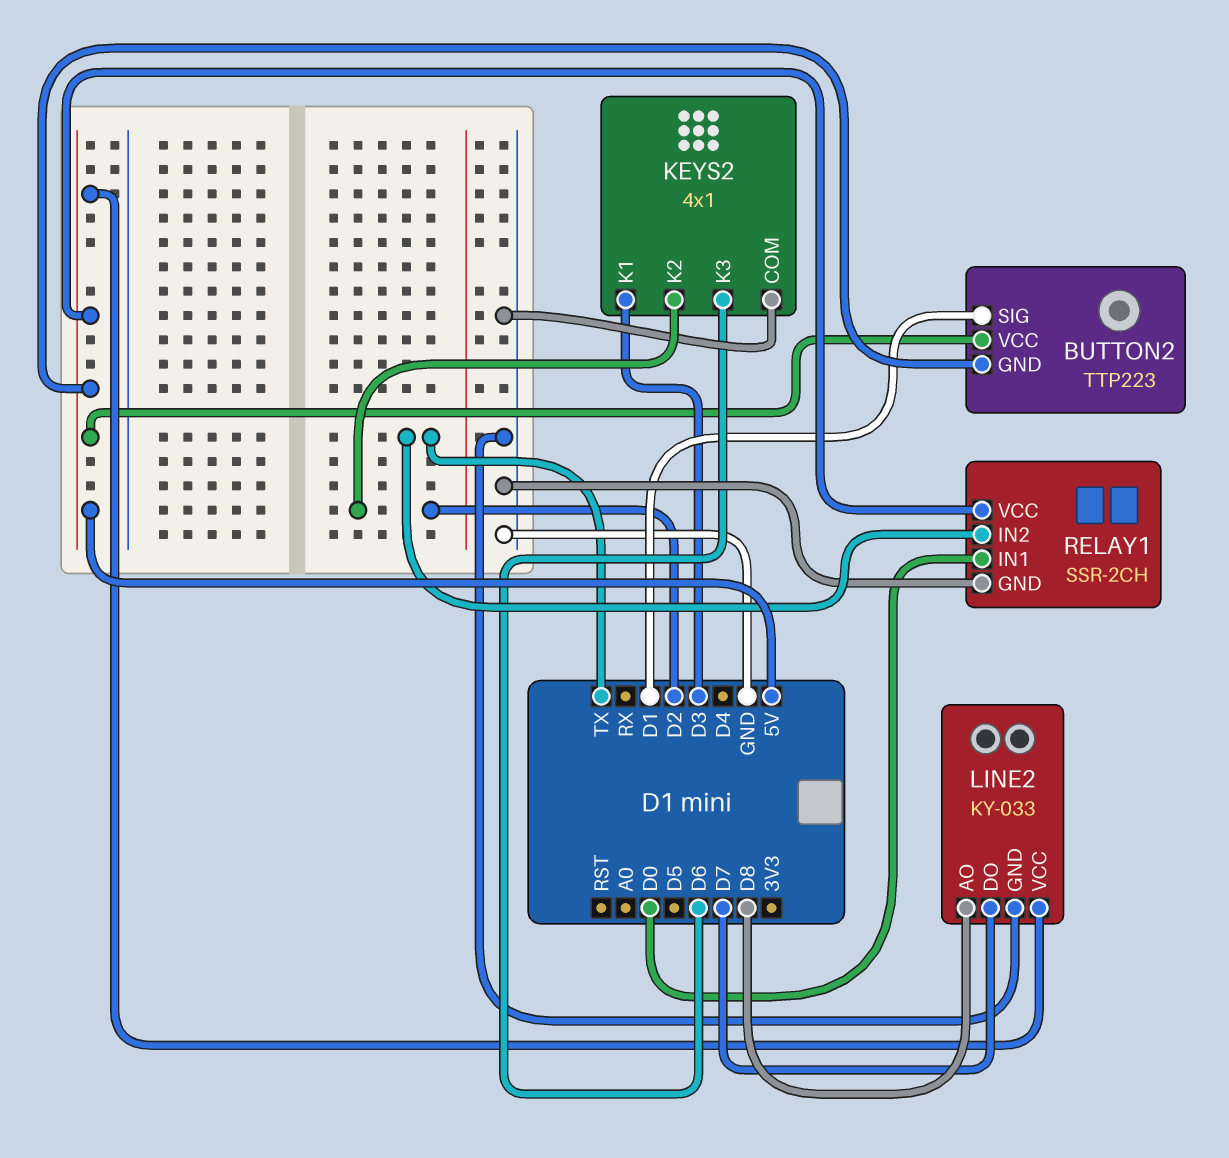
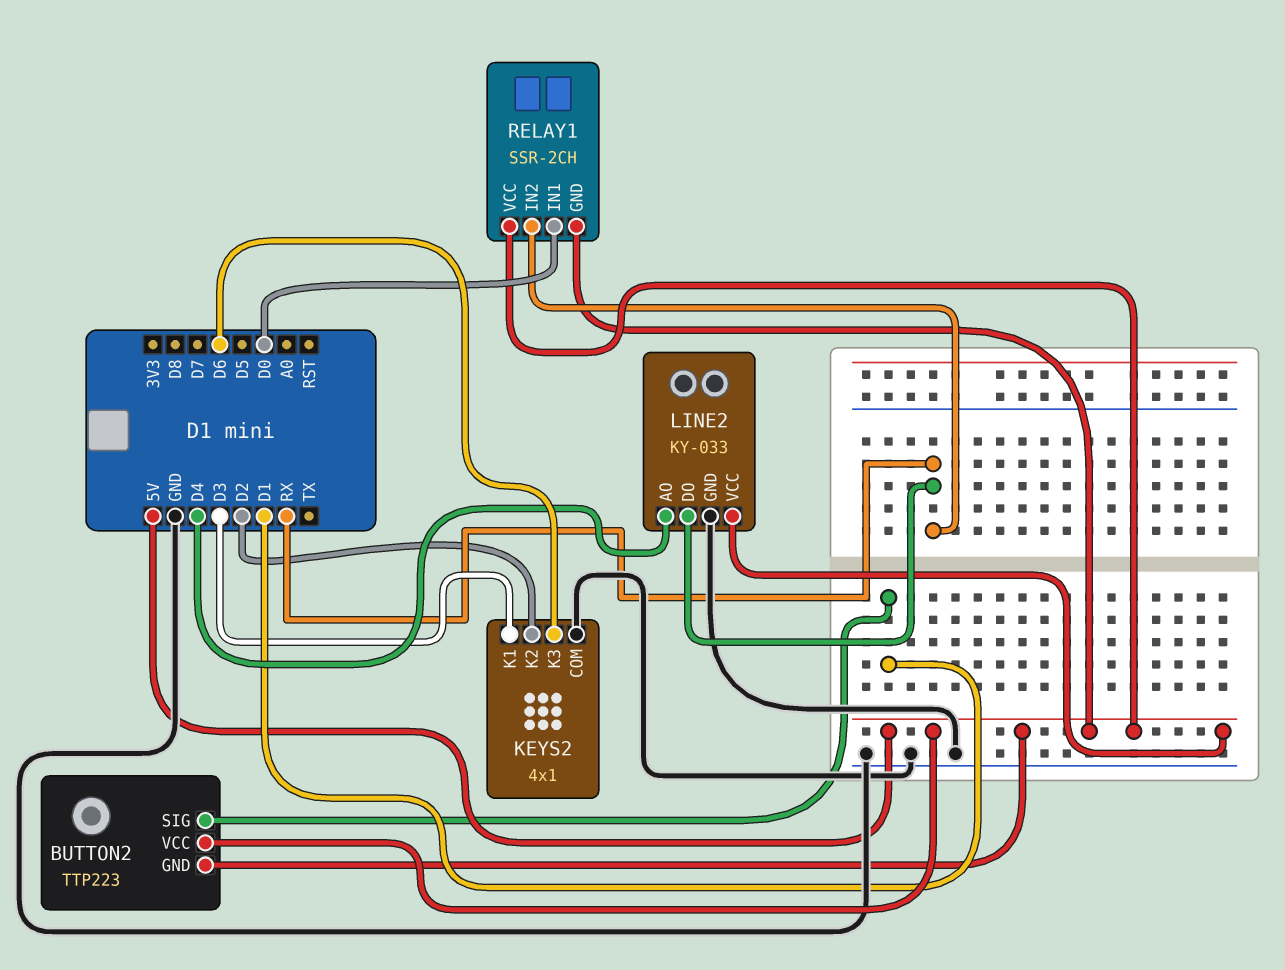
LINE2 pin AO: D8 -> D4
LINE2 pin DO: D7 -> RX
RELAY1 pin GND: GND -> 5V
RELAY1 pin IN2: TX -> RX

